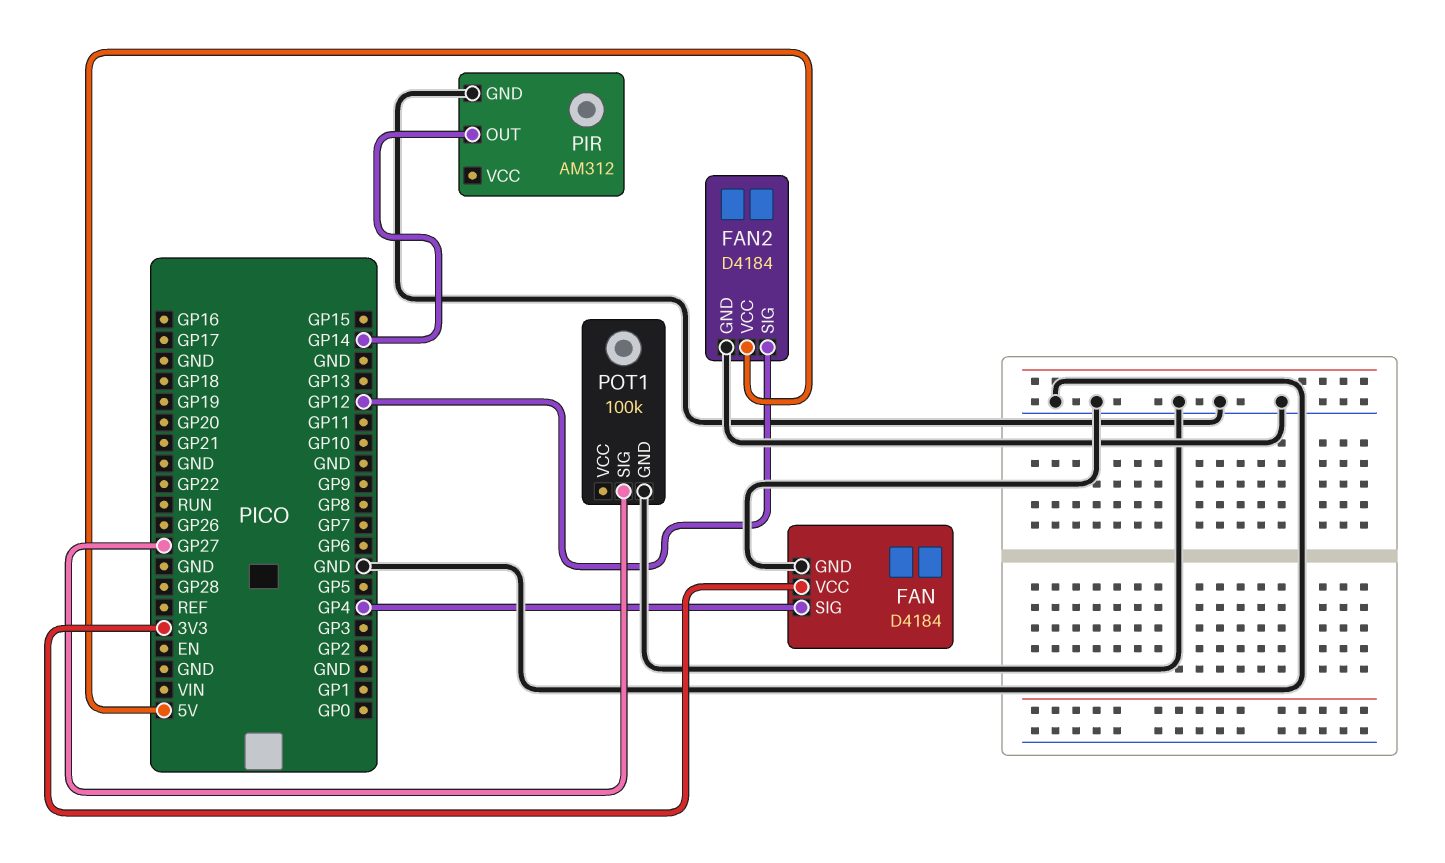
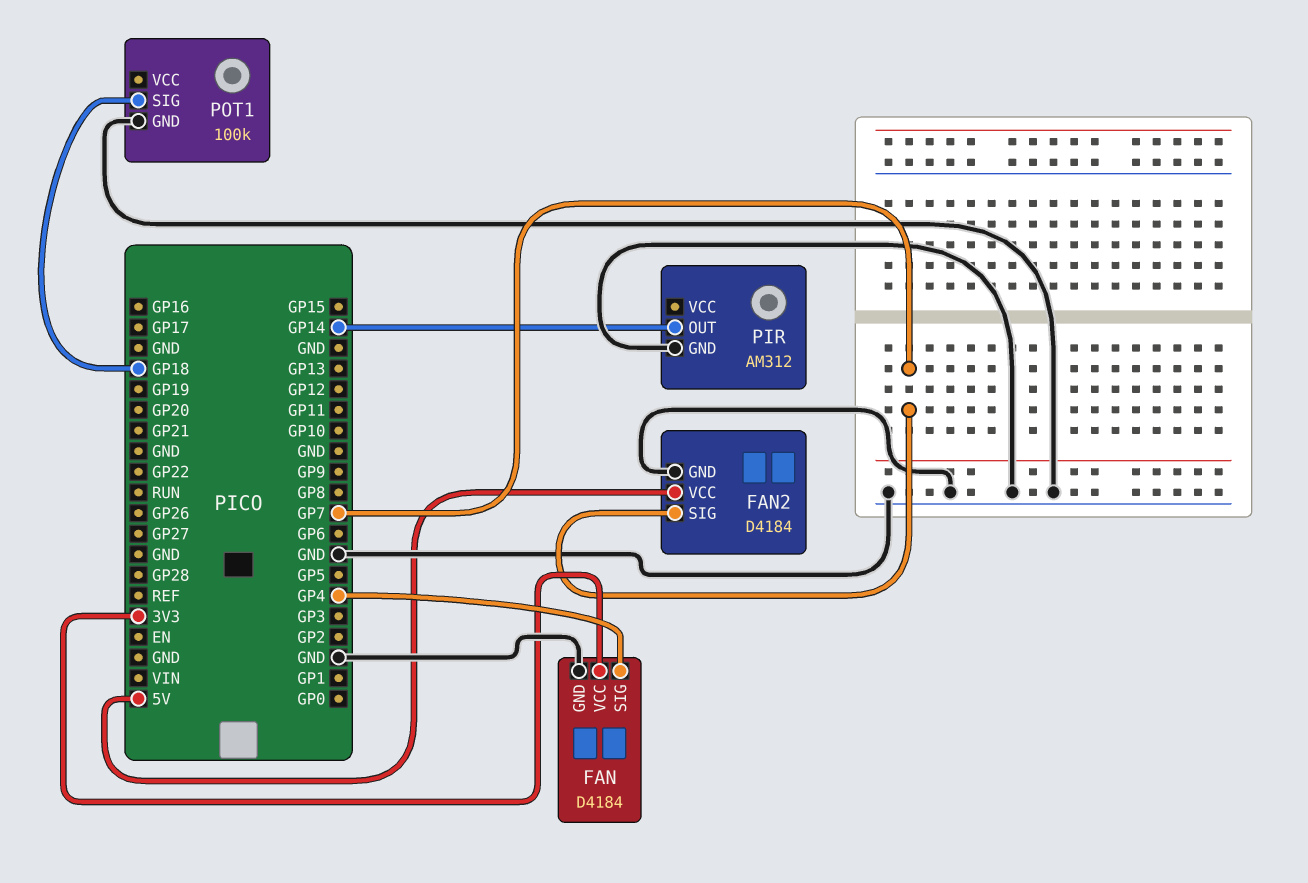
FAN2 pin SIG: GP12 -> GP7
POT1 pin SIG: GP27 -> GP18

